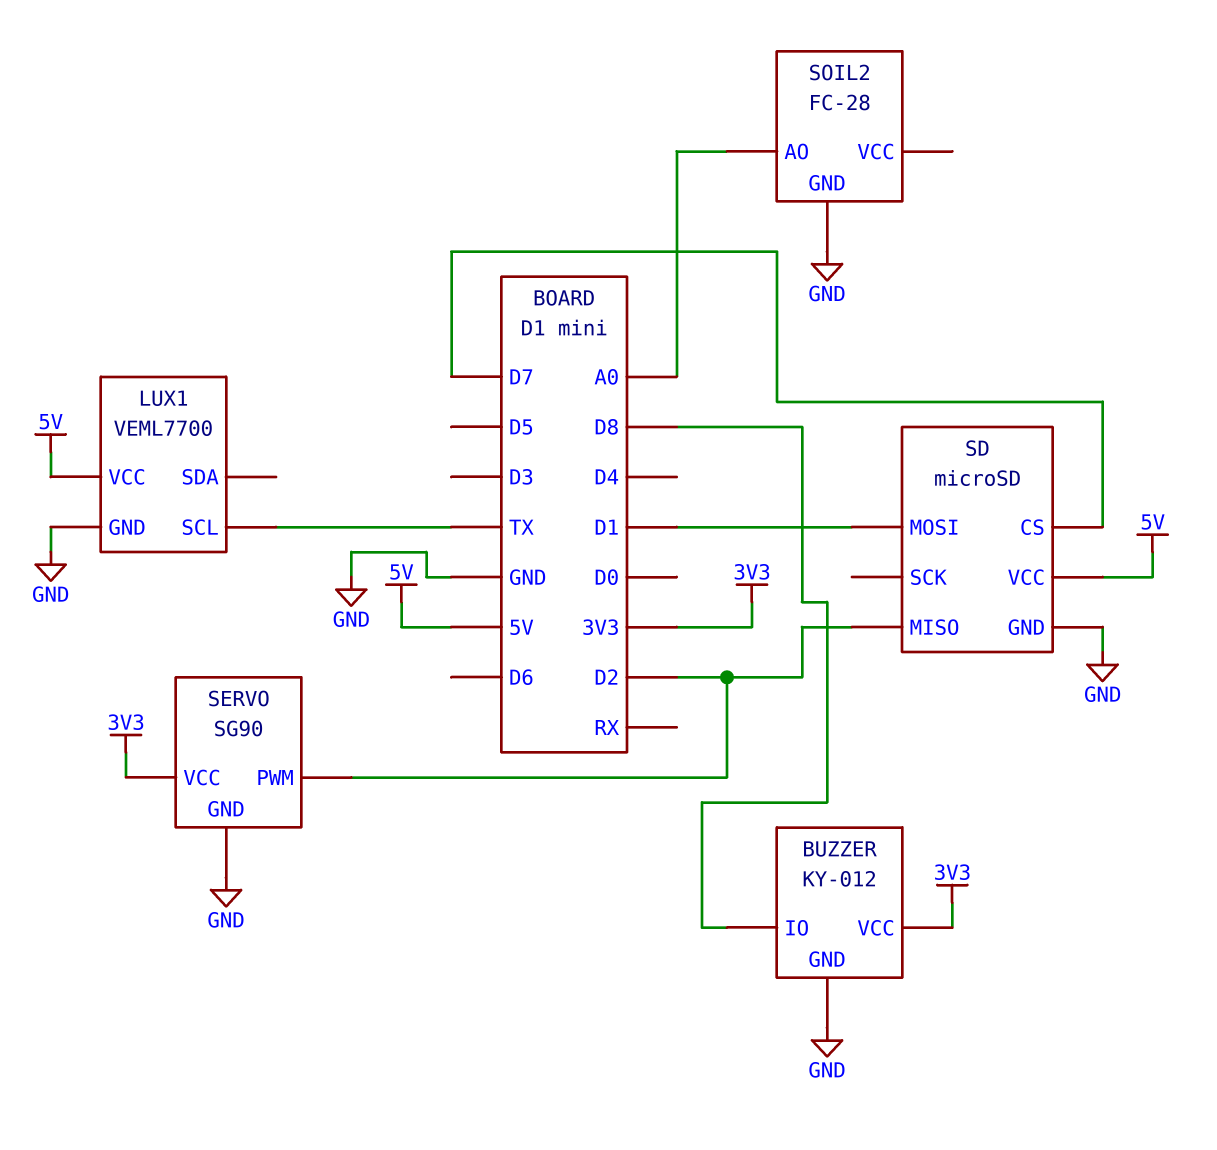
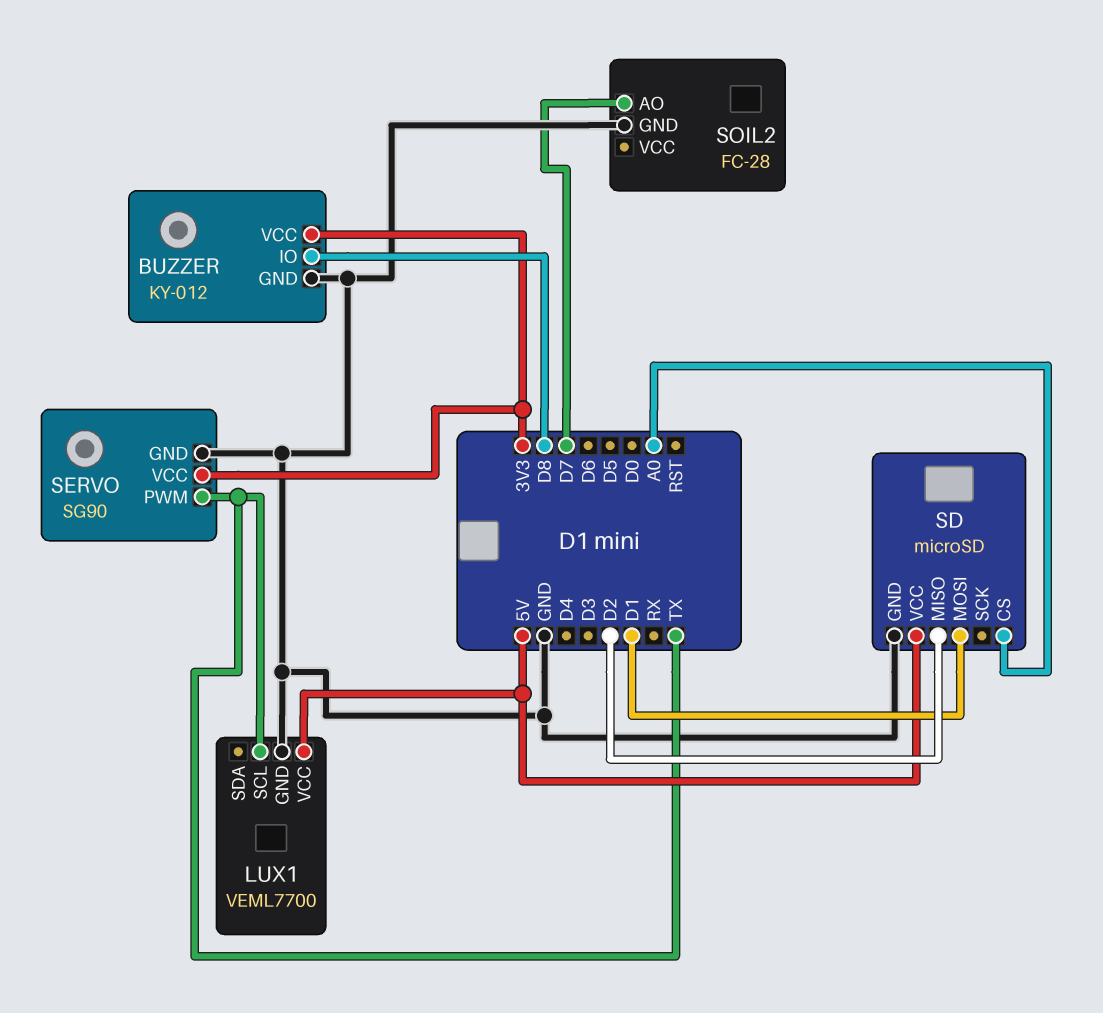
SD pin CS: D7 -> A0
SERVO pin PWM: D2 -> TX
SOIL2 pin AO: A0 -> D7

